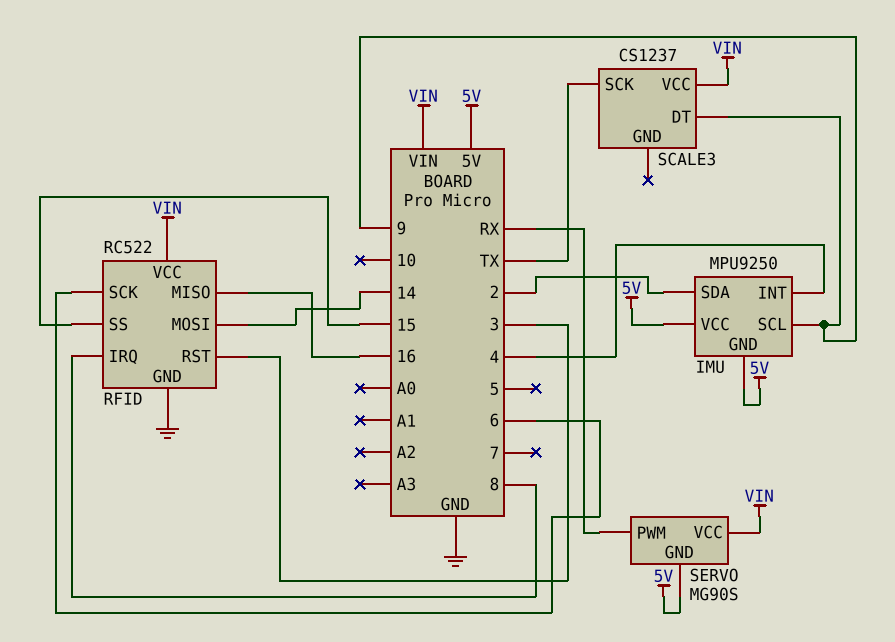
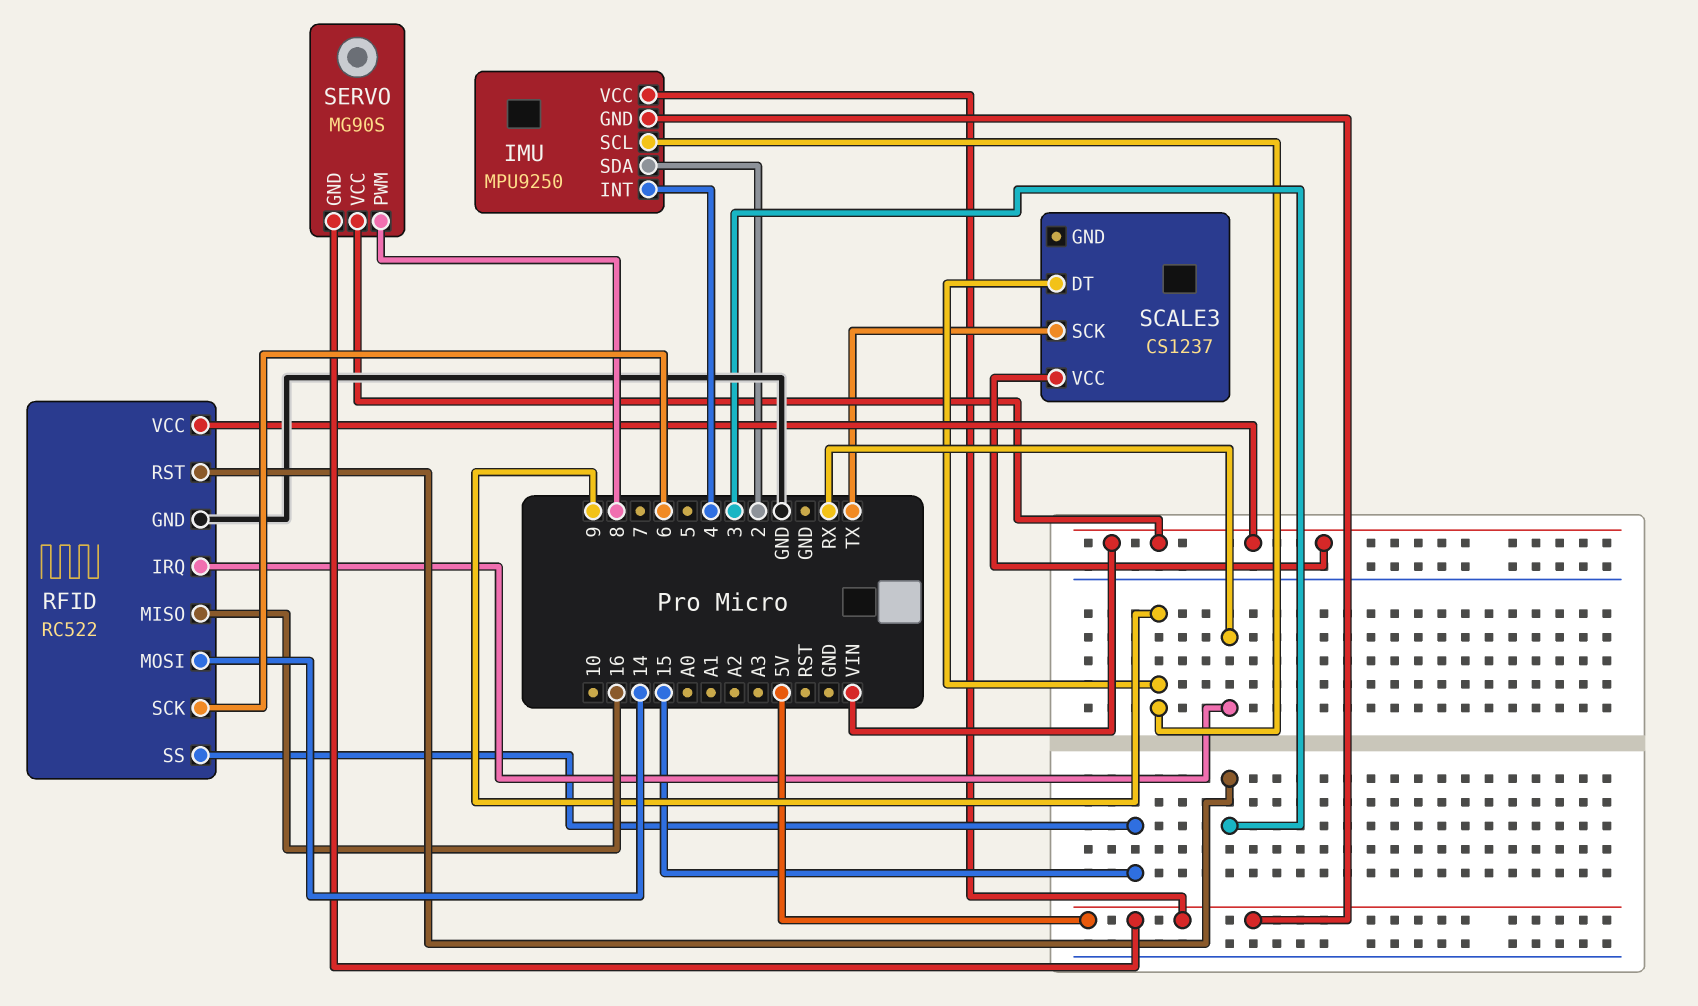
RFID pin IRQ: 8 -> RX
SERVO pin PWM: RX -> 8

